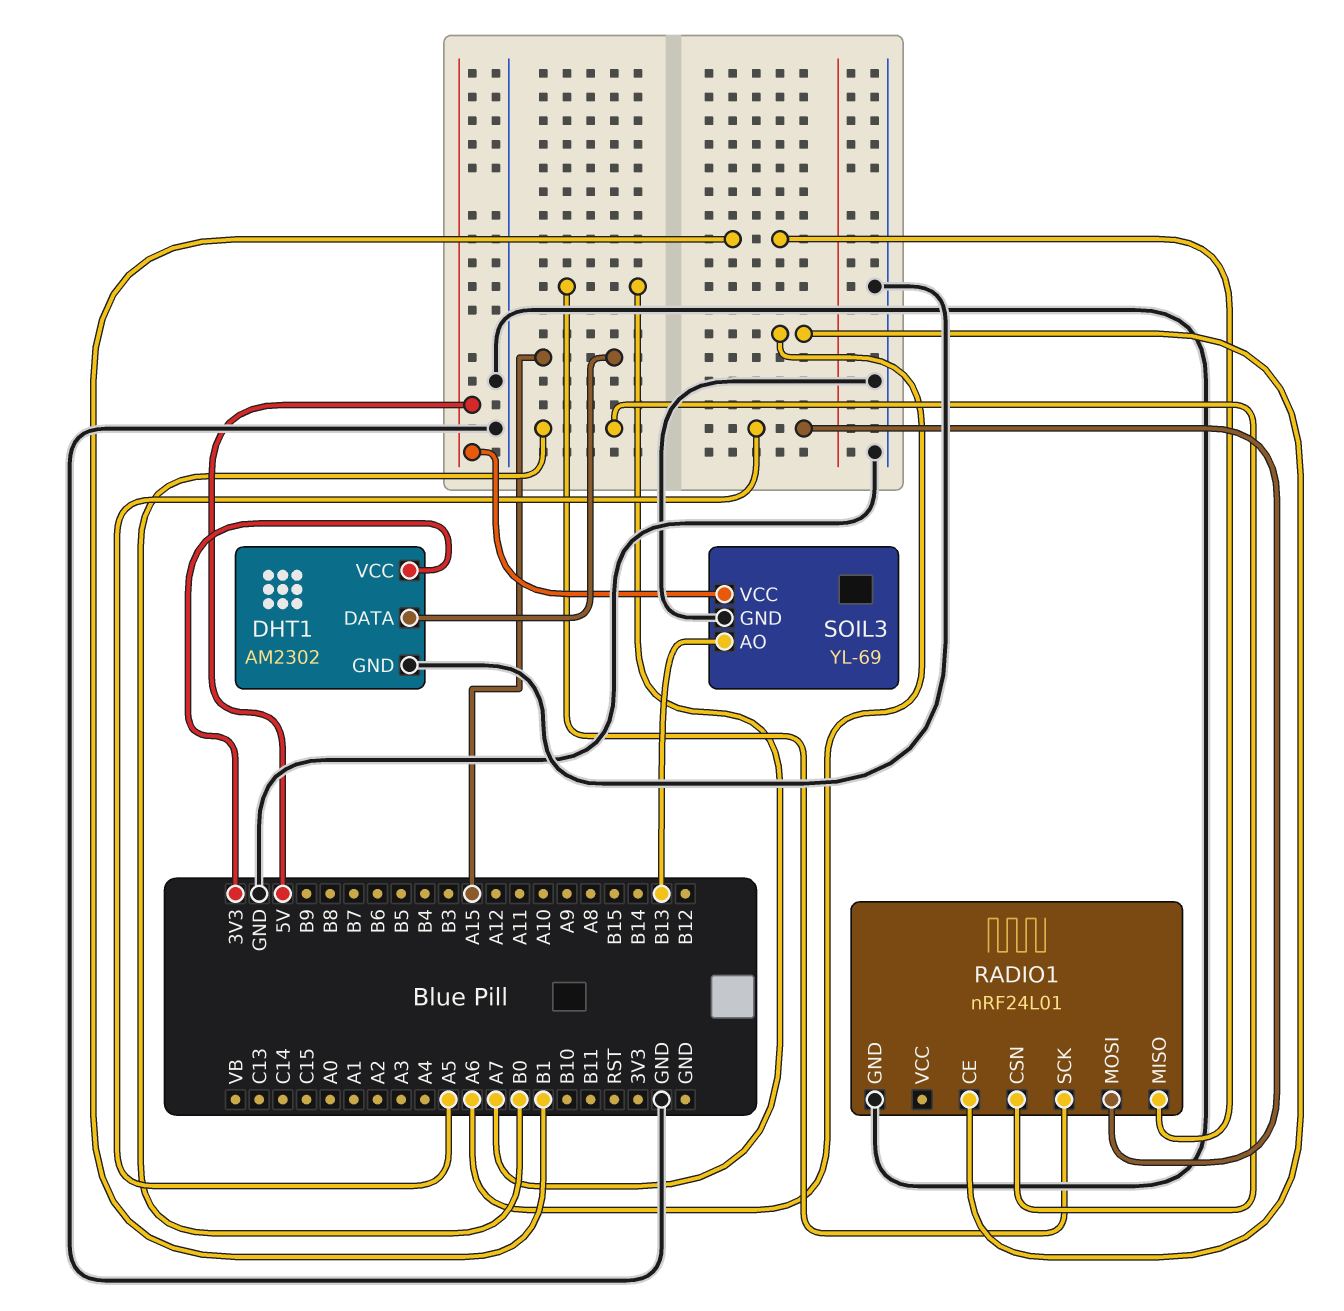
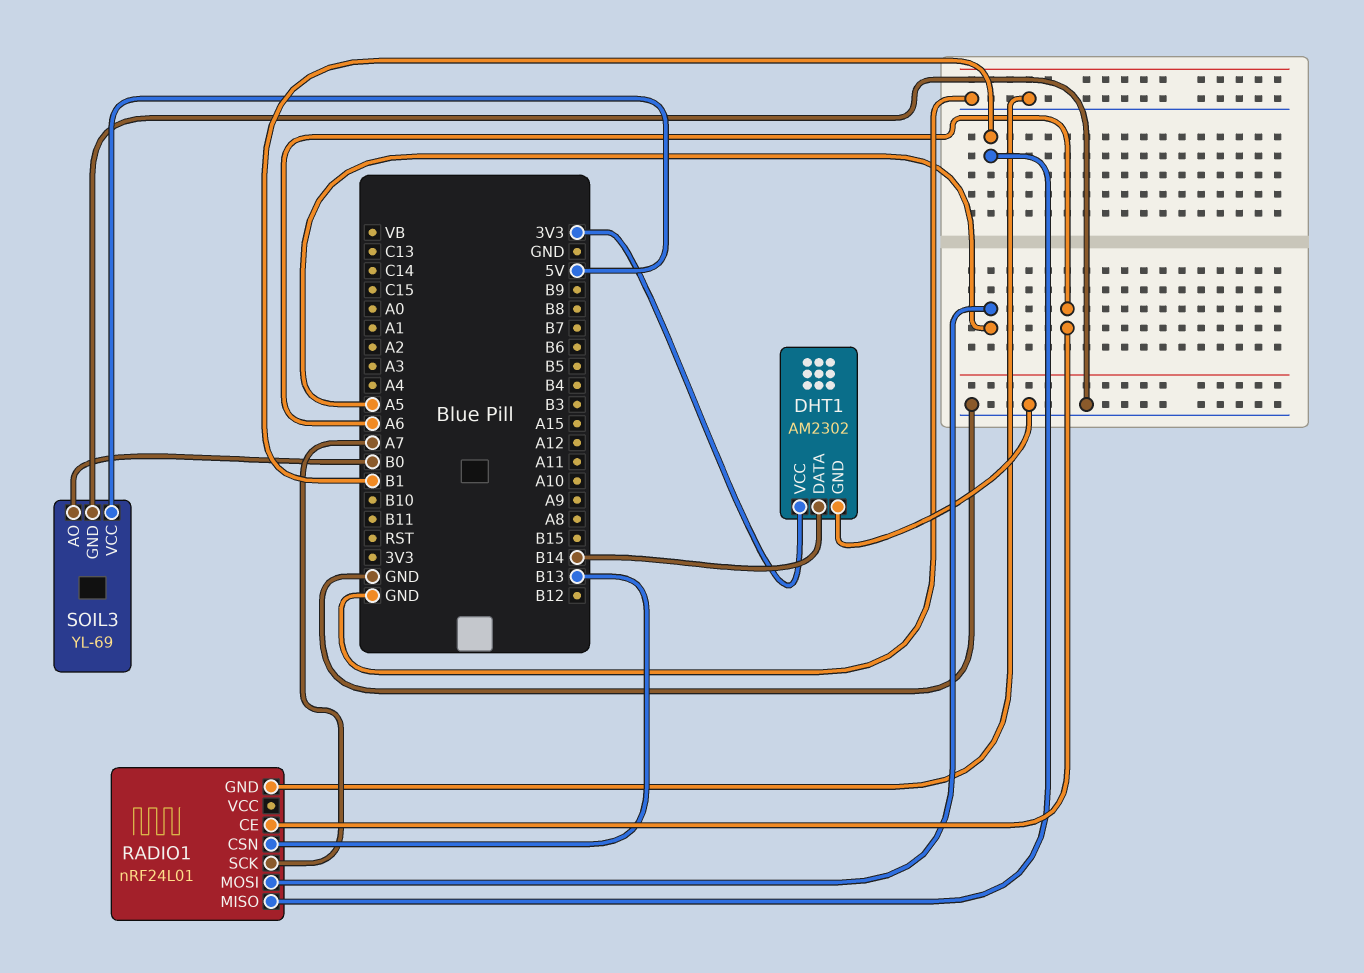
DHT1 pin DATA: A15 -> B14
RADIO1 pin CSN: B0 -> B13
SOIL3 pin AO: B13 -> B0

